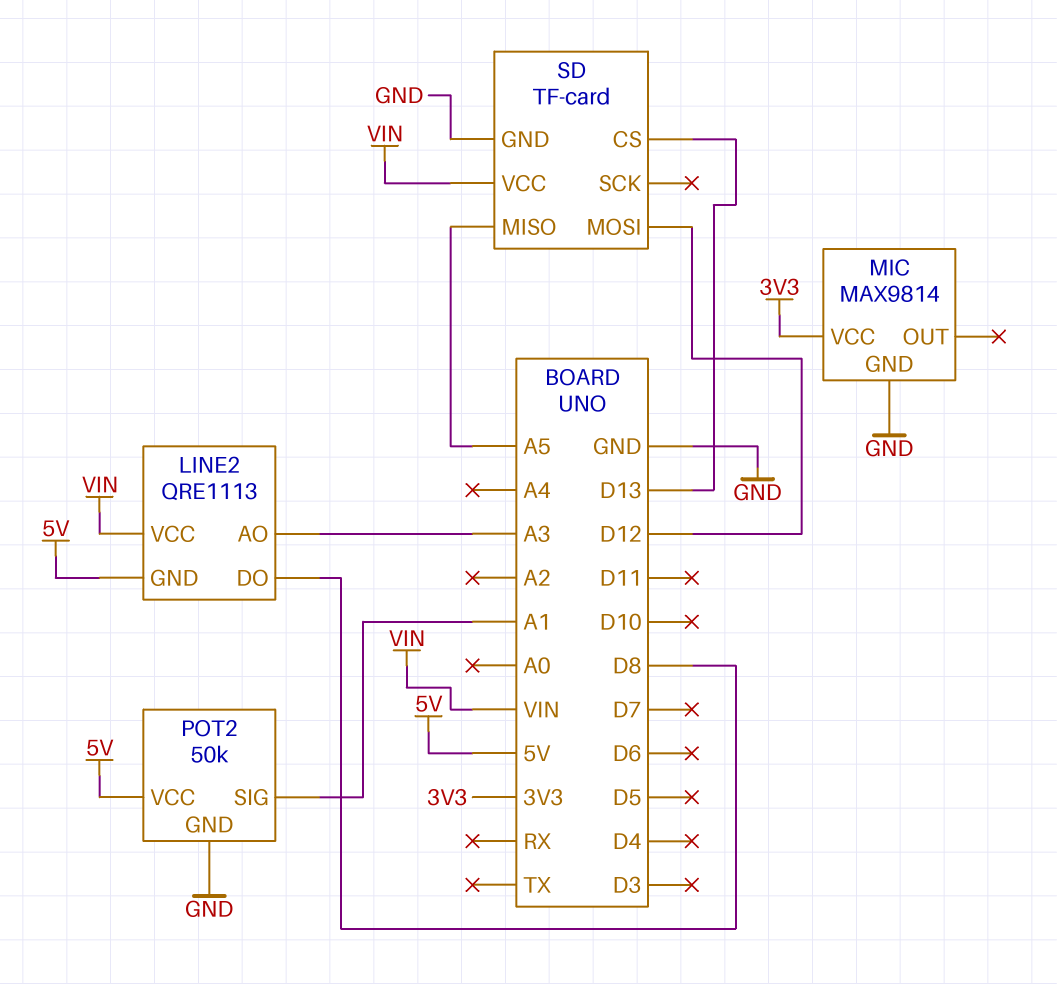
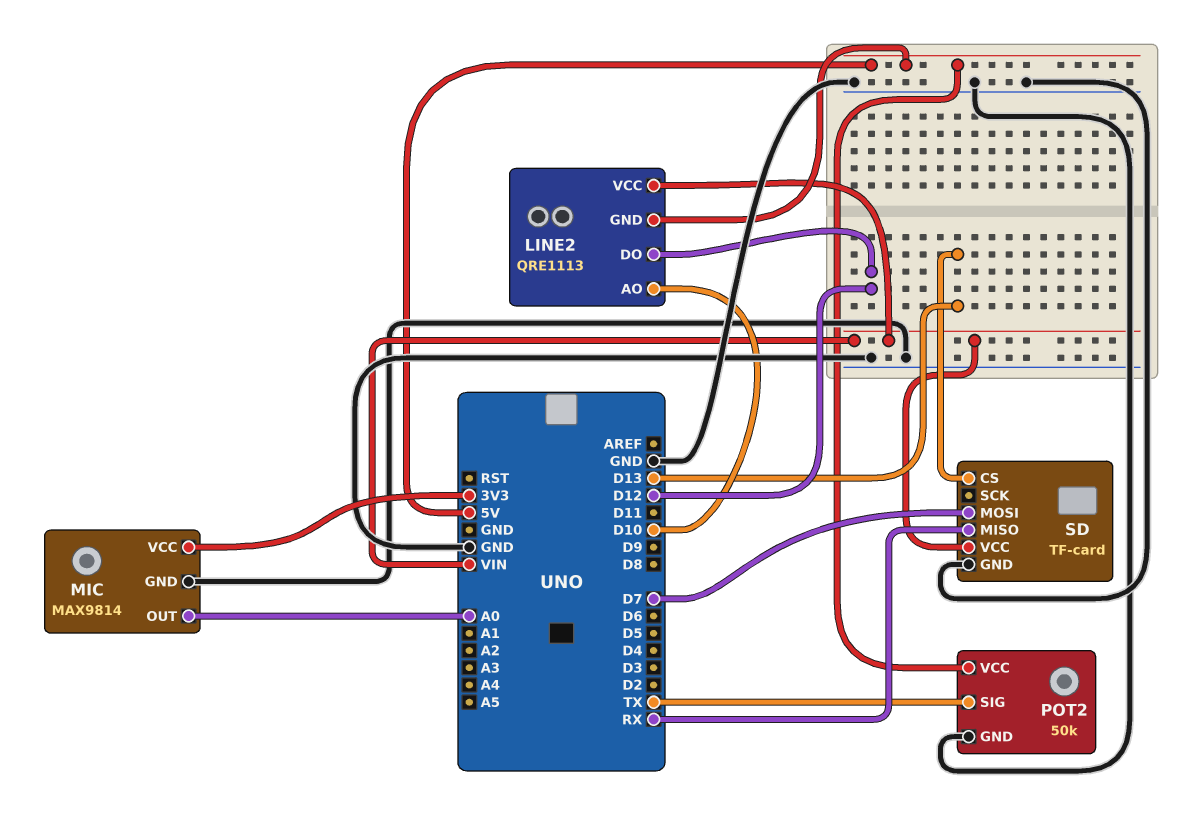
LINE2 pin AO: A3 -> D10
LINE2 pin DO: D8 -> D12
MIC pin OUT: none -> A0
POT2 pin SIG: A1 -> TX
SD pin MISO: A5 -> RX
SD pin MOSI: D12 -> D7

